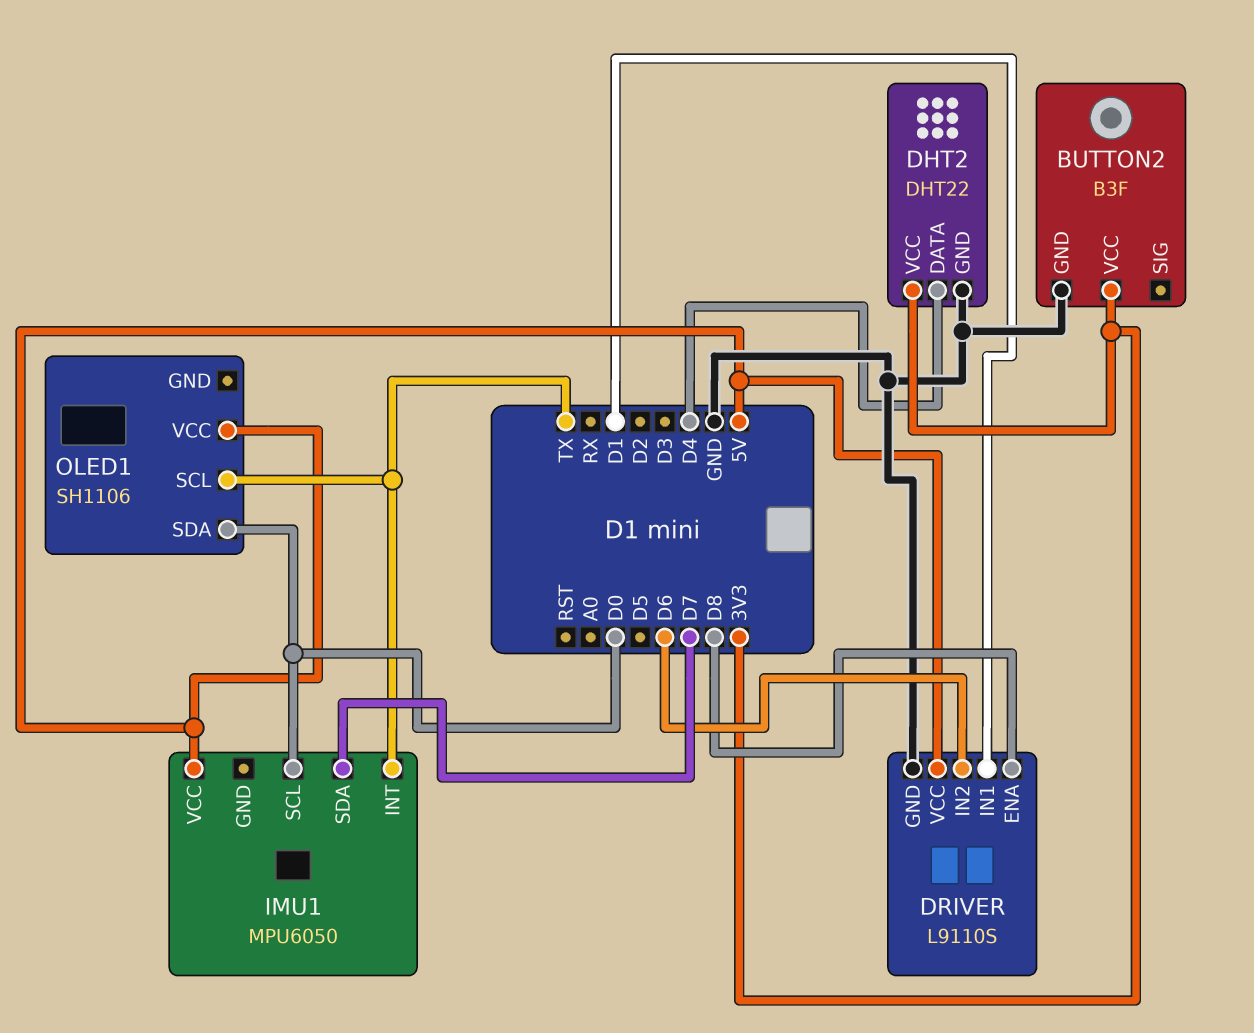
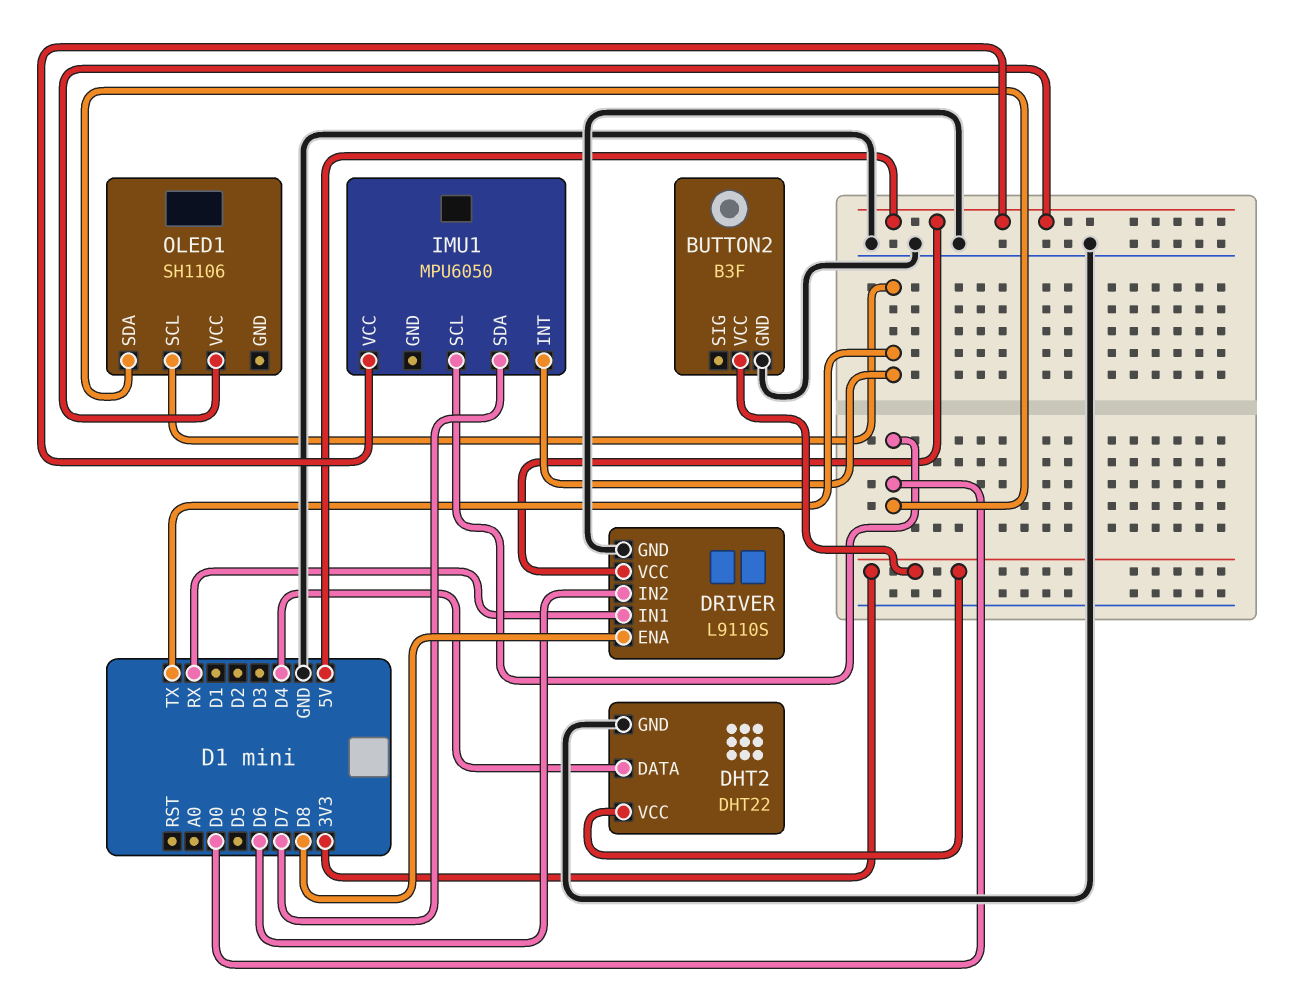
DRIVER pin IN1: D1 -> RX

